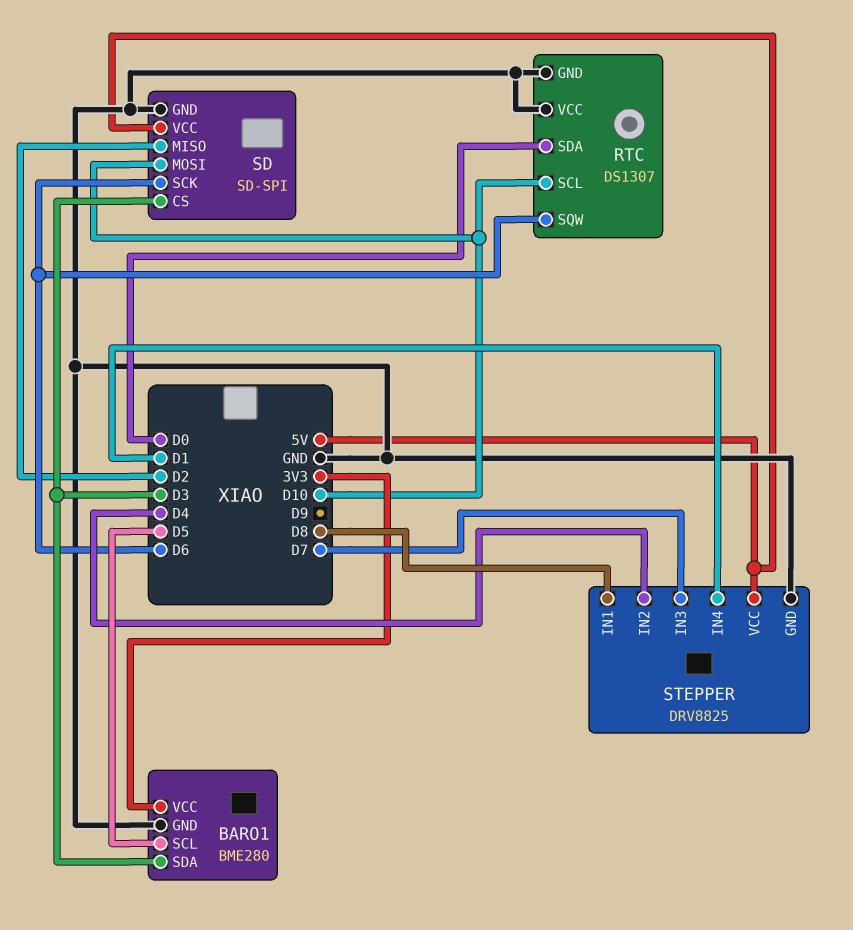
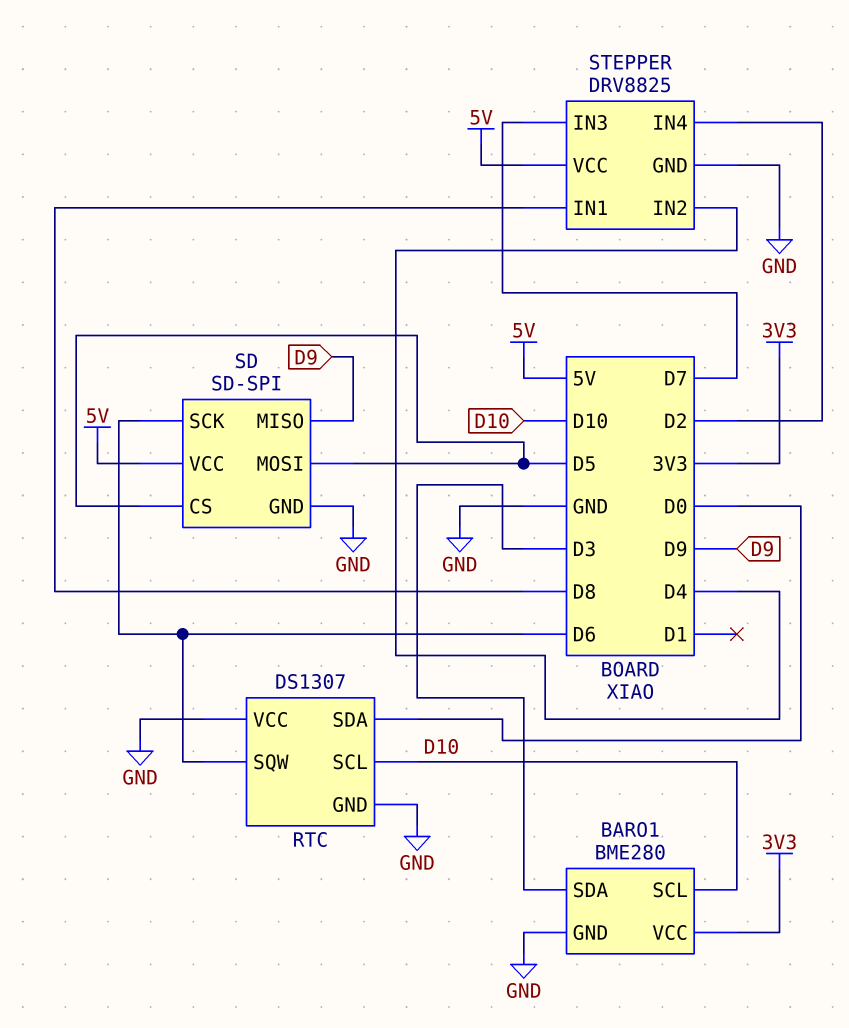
BARO1 pin SCL: D5 -> D10
SD pin CS: D3 -> D5
SD pin MISO: D2 -> D9
SD pin MOSI: D10 -> D5
STEPPER pin IN4: D1 -> D2

